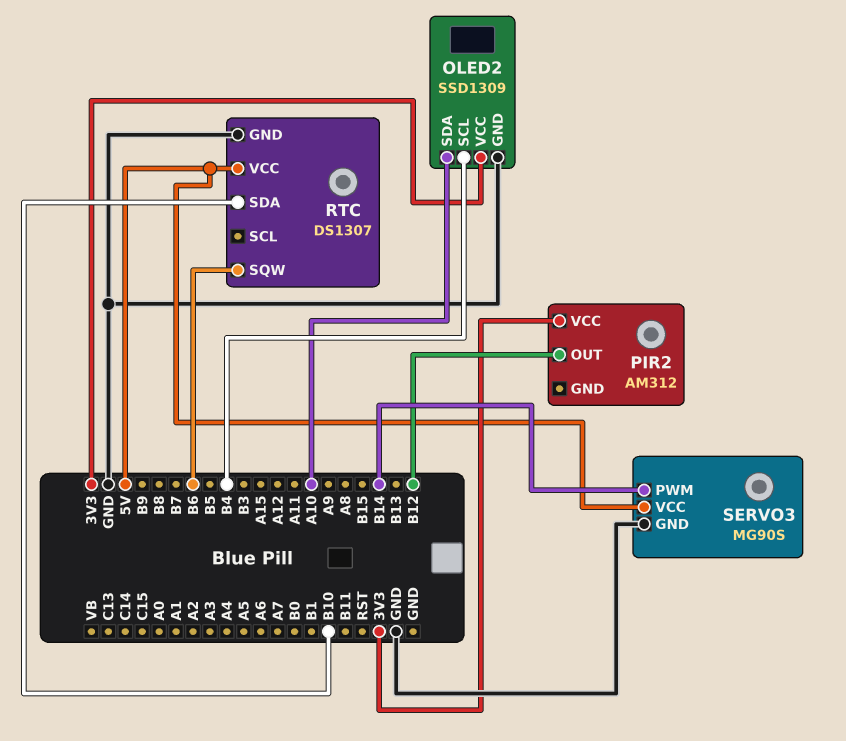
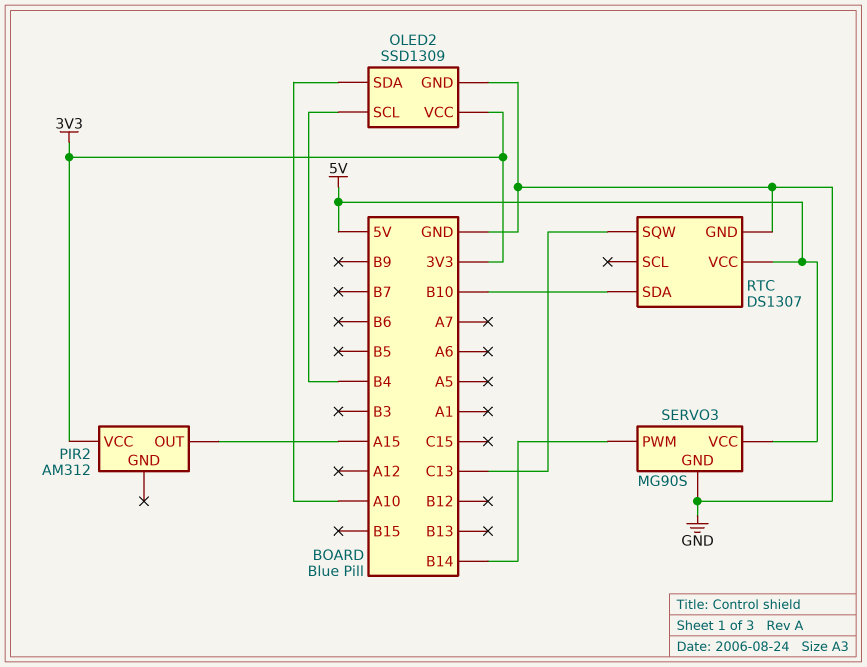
PIR2 pin OUT: B12 -> A15
RTC pin SQW: B6 -> C13

